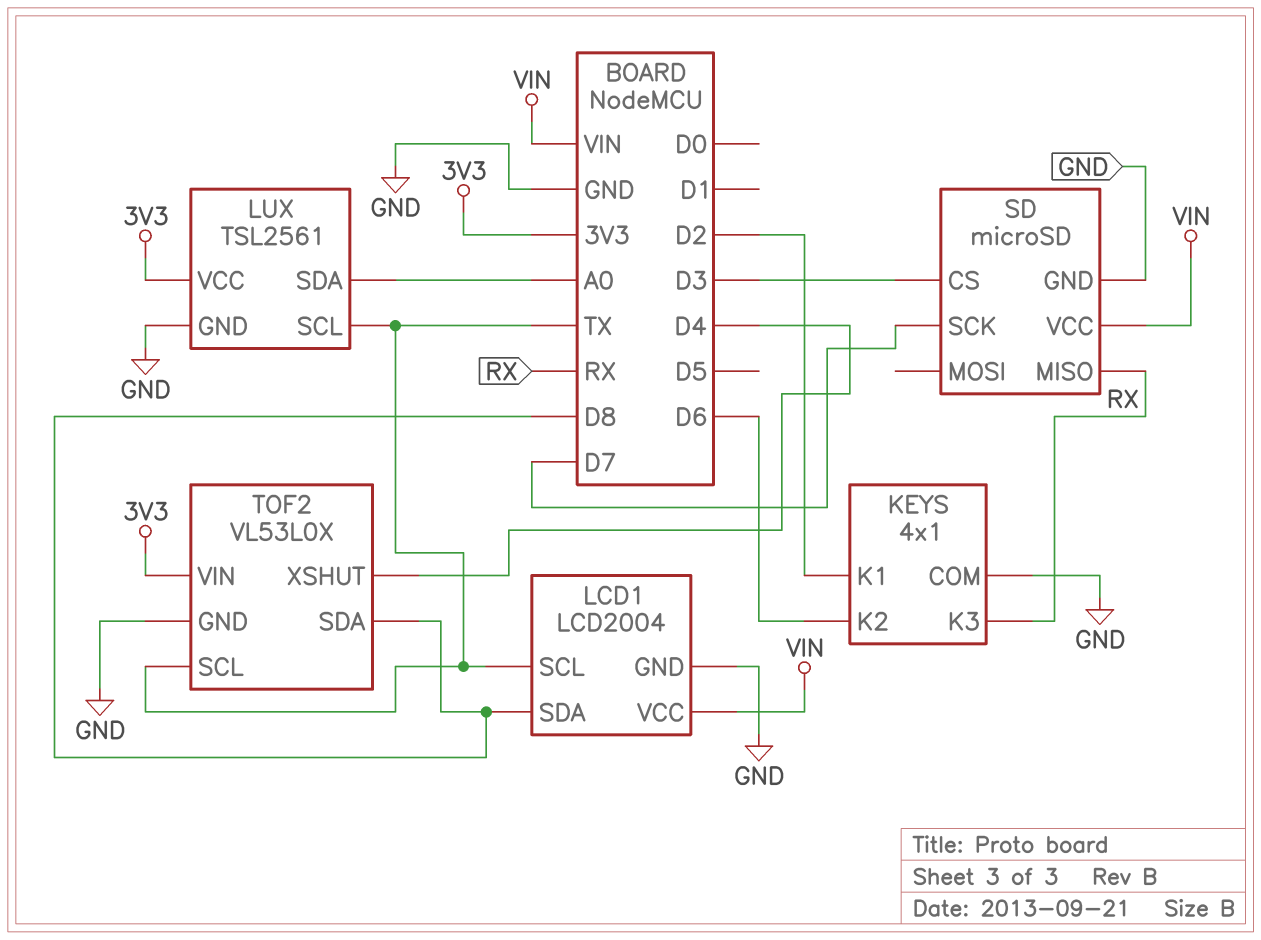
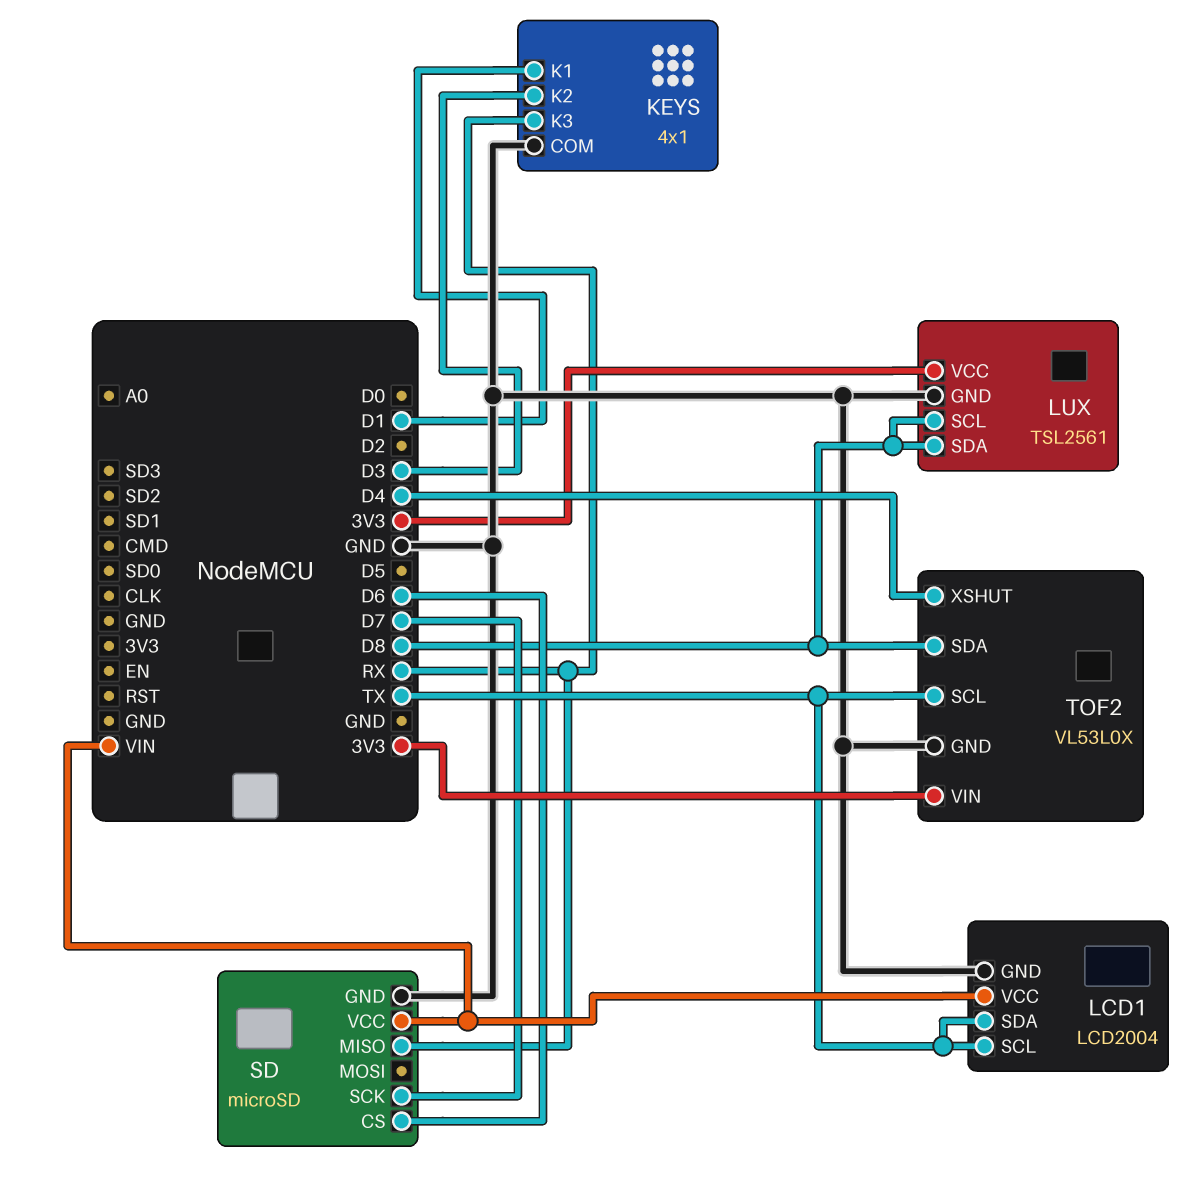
KEYS pin K1: D2 -> D1
KEYS pin K2: D6 -> D3
LCD1 pin SDA: D8 -> TX
LUX pin SCL: TX -> D8
LUX pin SDA: A0 -> D8
SD pin CS: D3 -> D6

